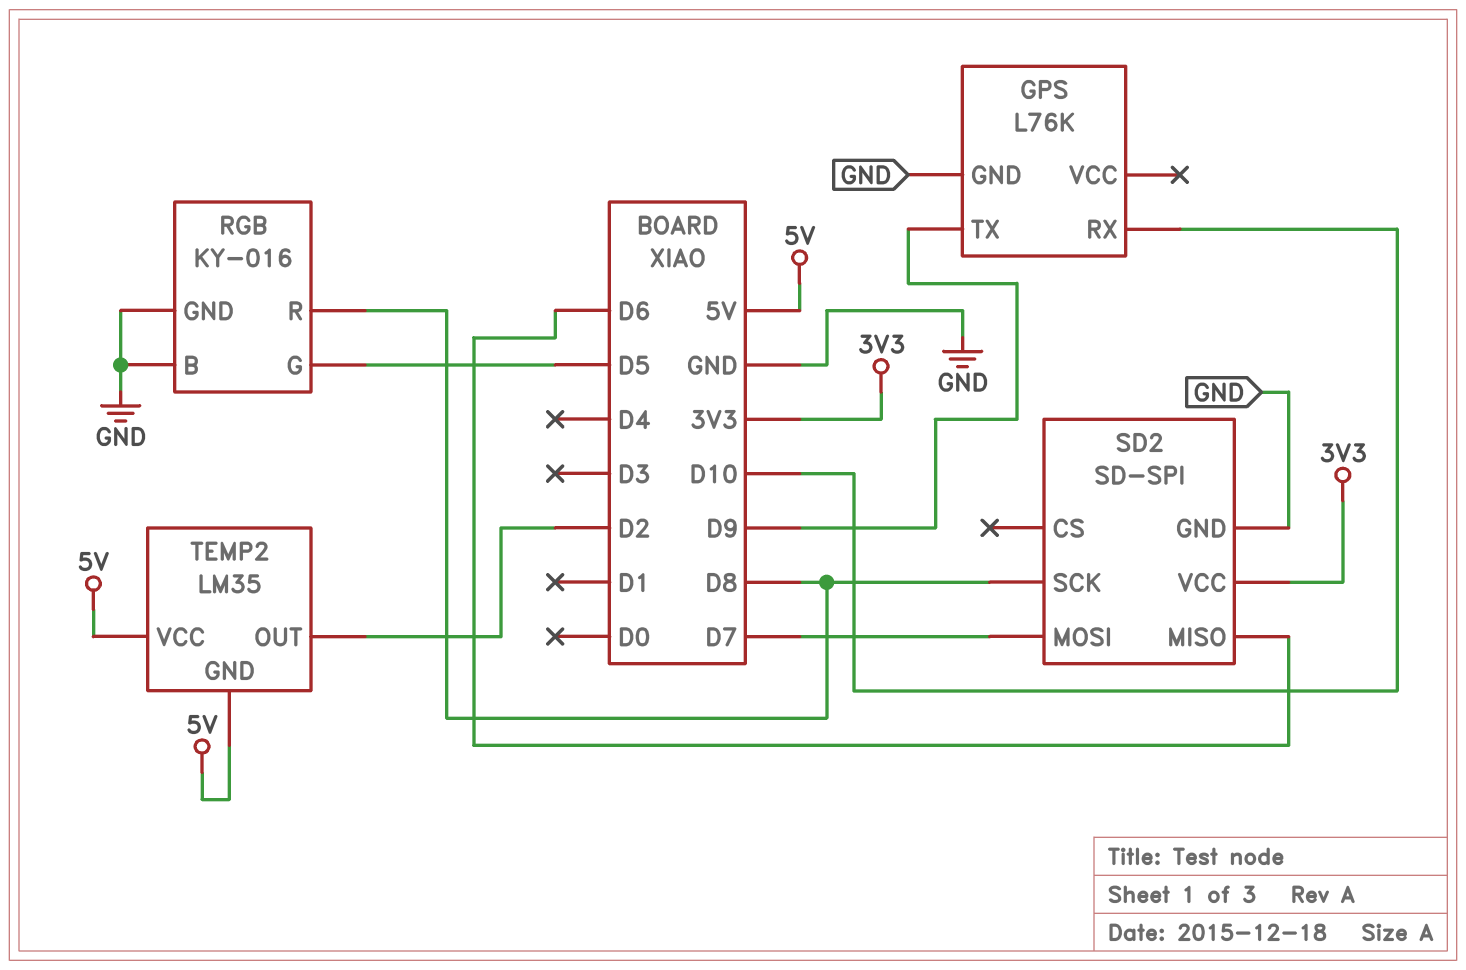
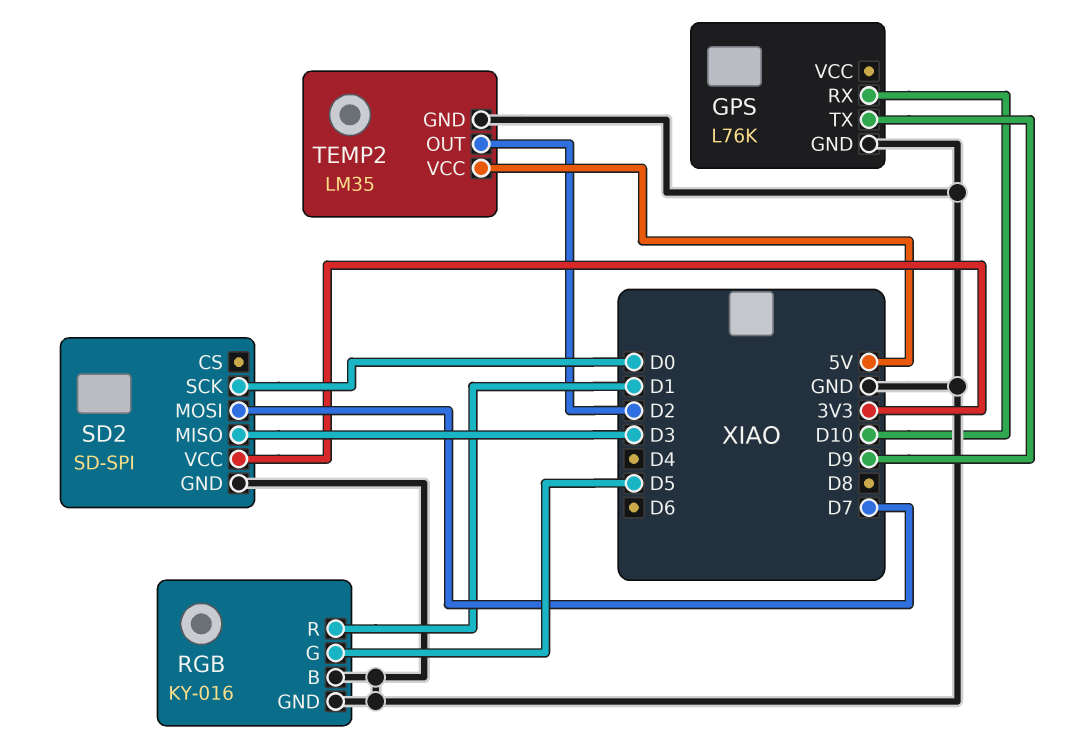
RGB pin R: D8 -> D1
SD2 pin MISO: D6 -> D3
SD2 pin SCK: D8 -> D0
TEMP2 pin GND: 5V -> GND

